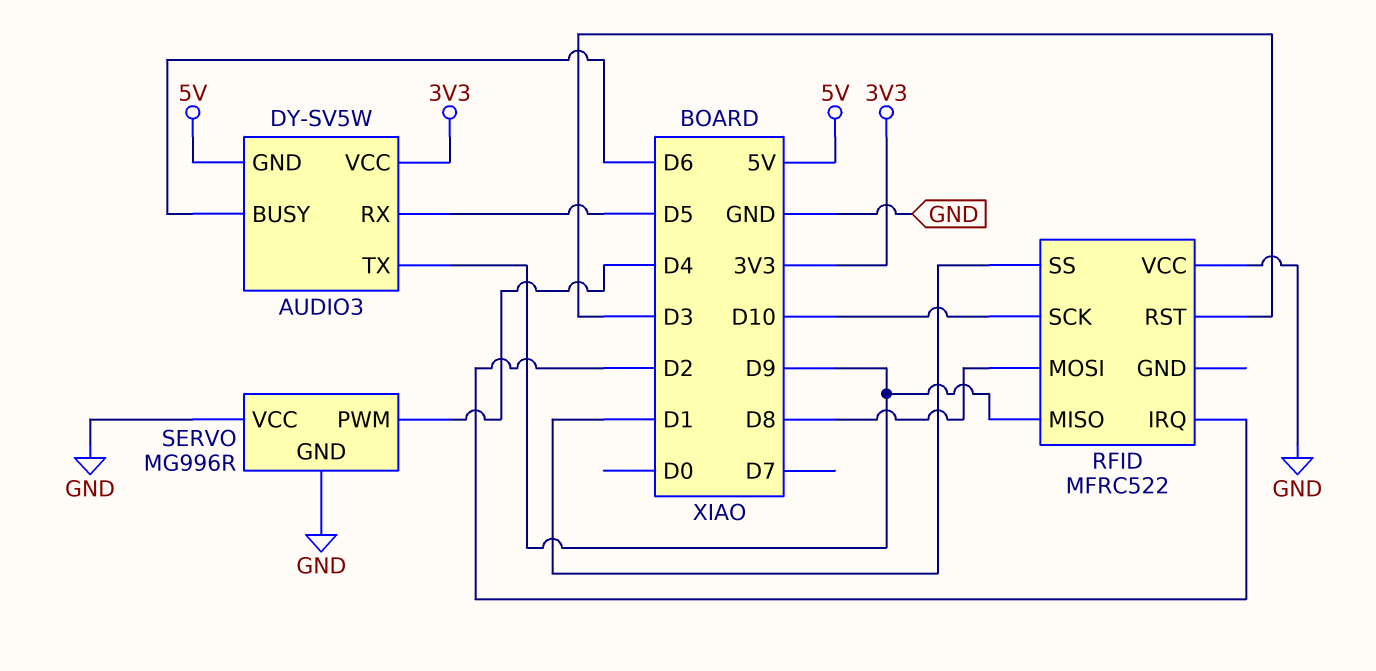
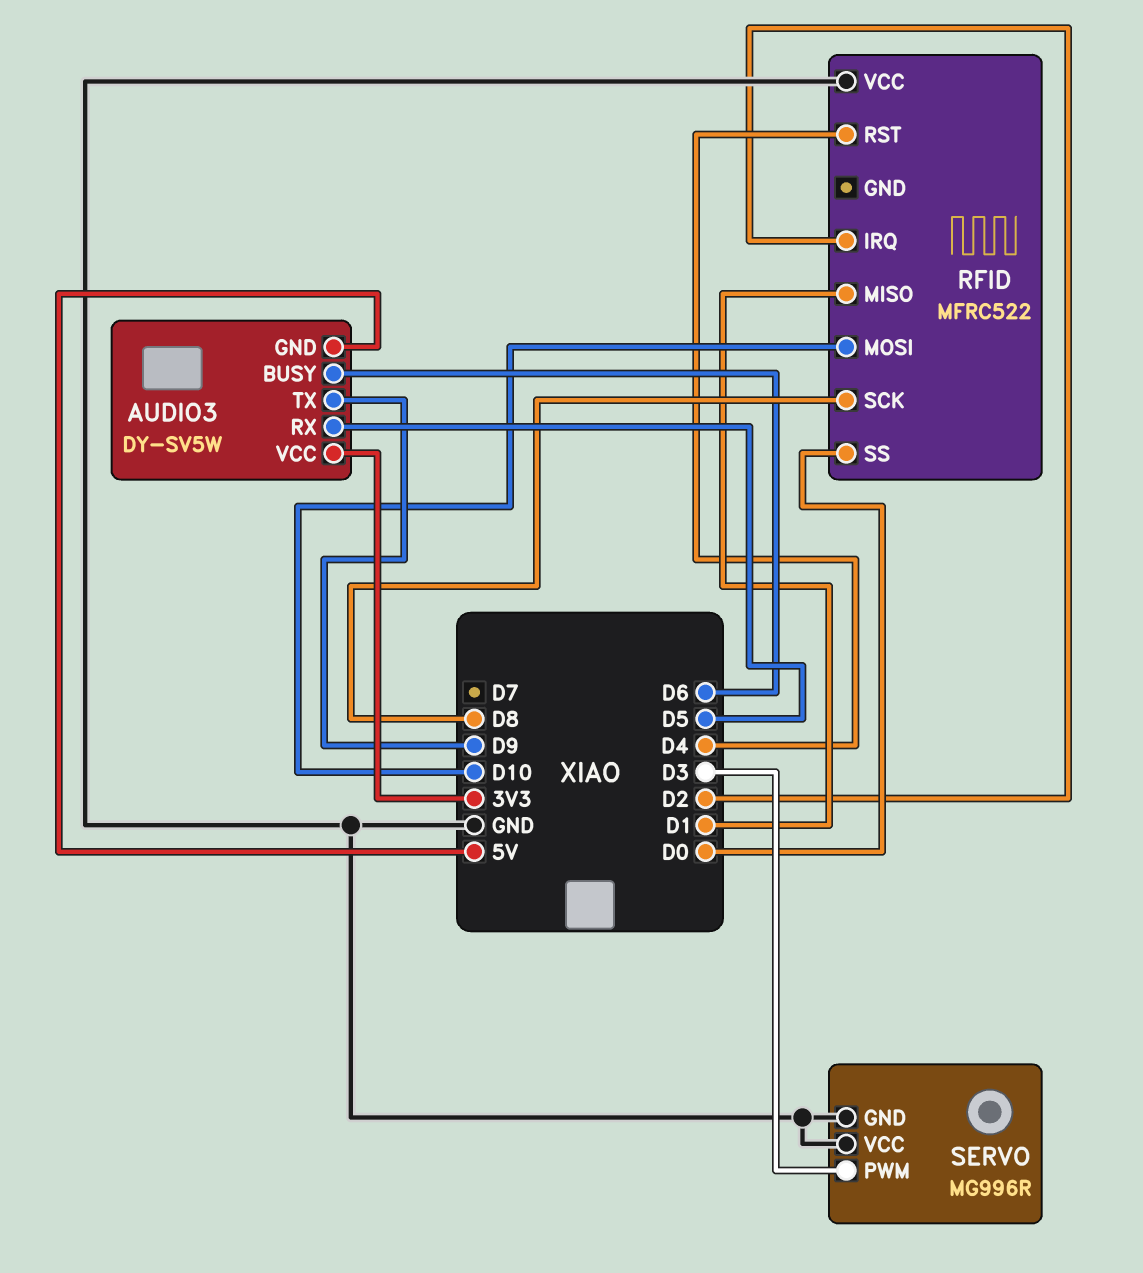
RFID pin MISO: D9 -> D1
RFID pin MOSI: D8 -> D10
RFID pin RST: D3 -> D4
RFID pin SCK: D10 -> D8
RFID pin SS: D1 -> D0
SERVO pin PWM: D4 -> D3

